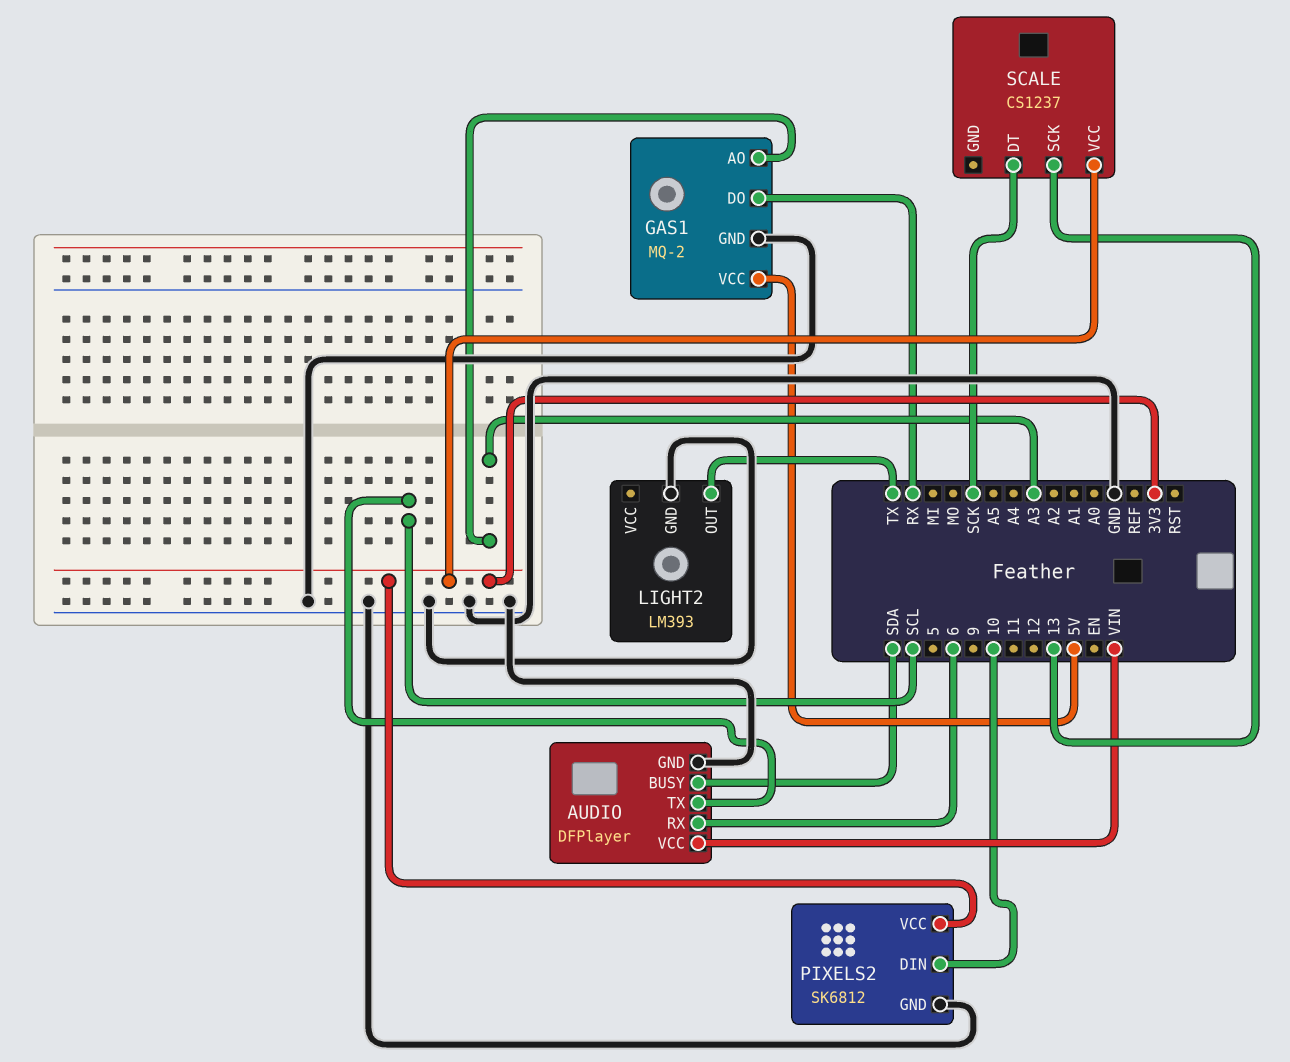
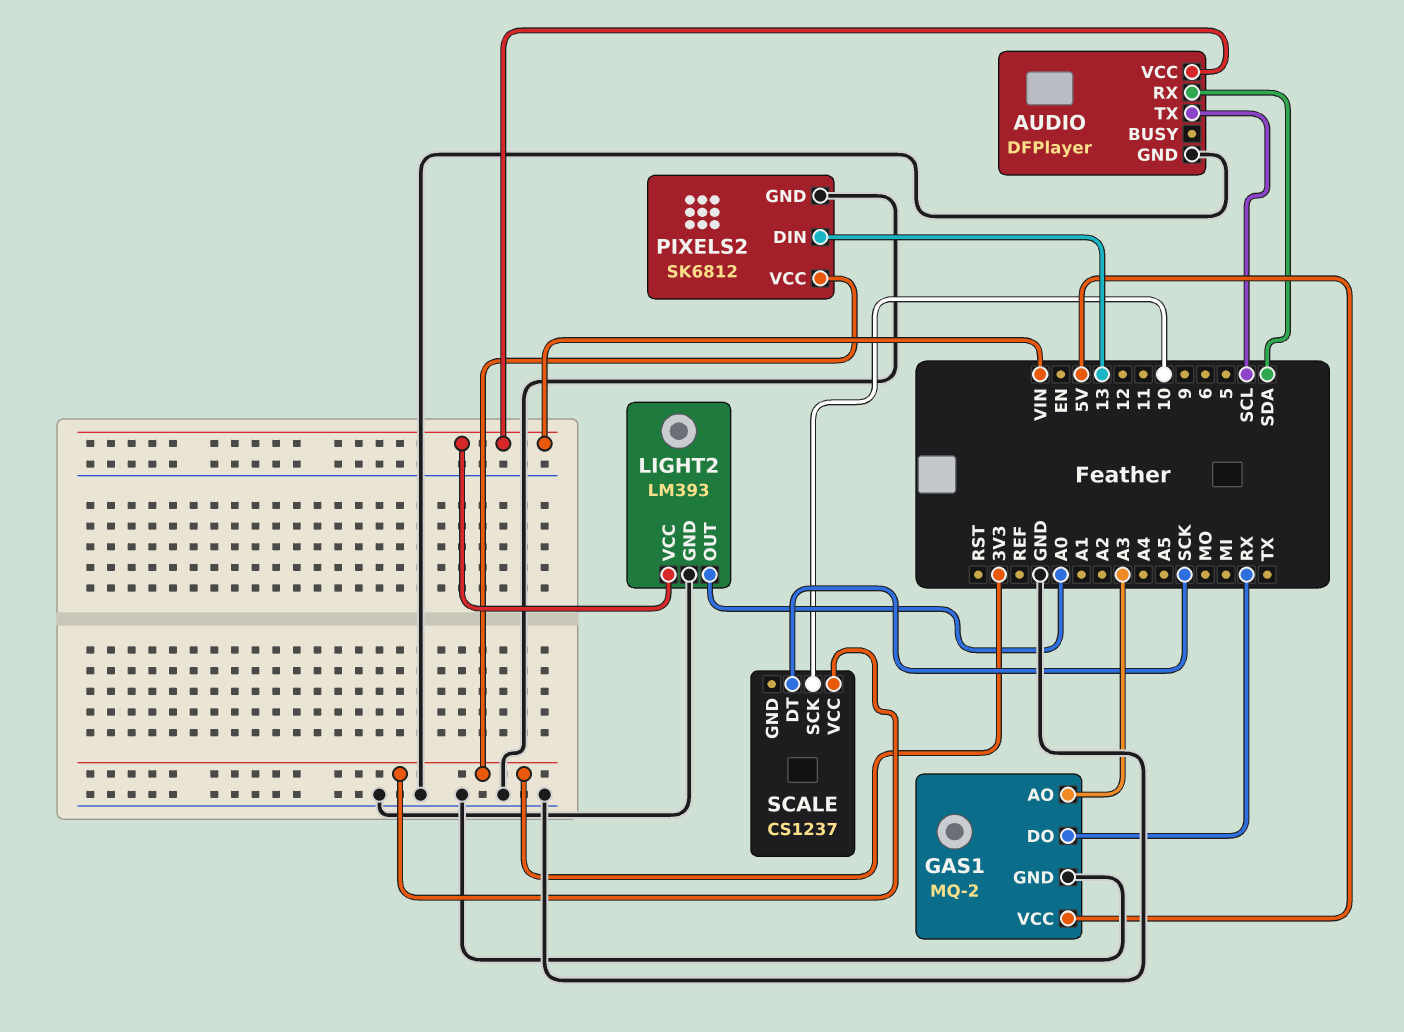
AUDIO pin BUSY: SDA -> none
AUDIO pin RX: 6 -> SDA
LIGHT2 pin OUT: TX -> A0
LIGHT2 pin VCC: none -> VIN
PIXELS2 pin DIN: 10 -> 13
SCALE pin SCK: 13 -> 10

